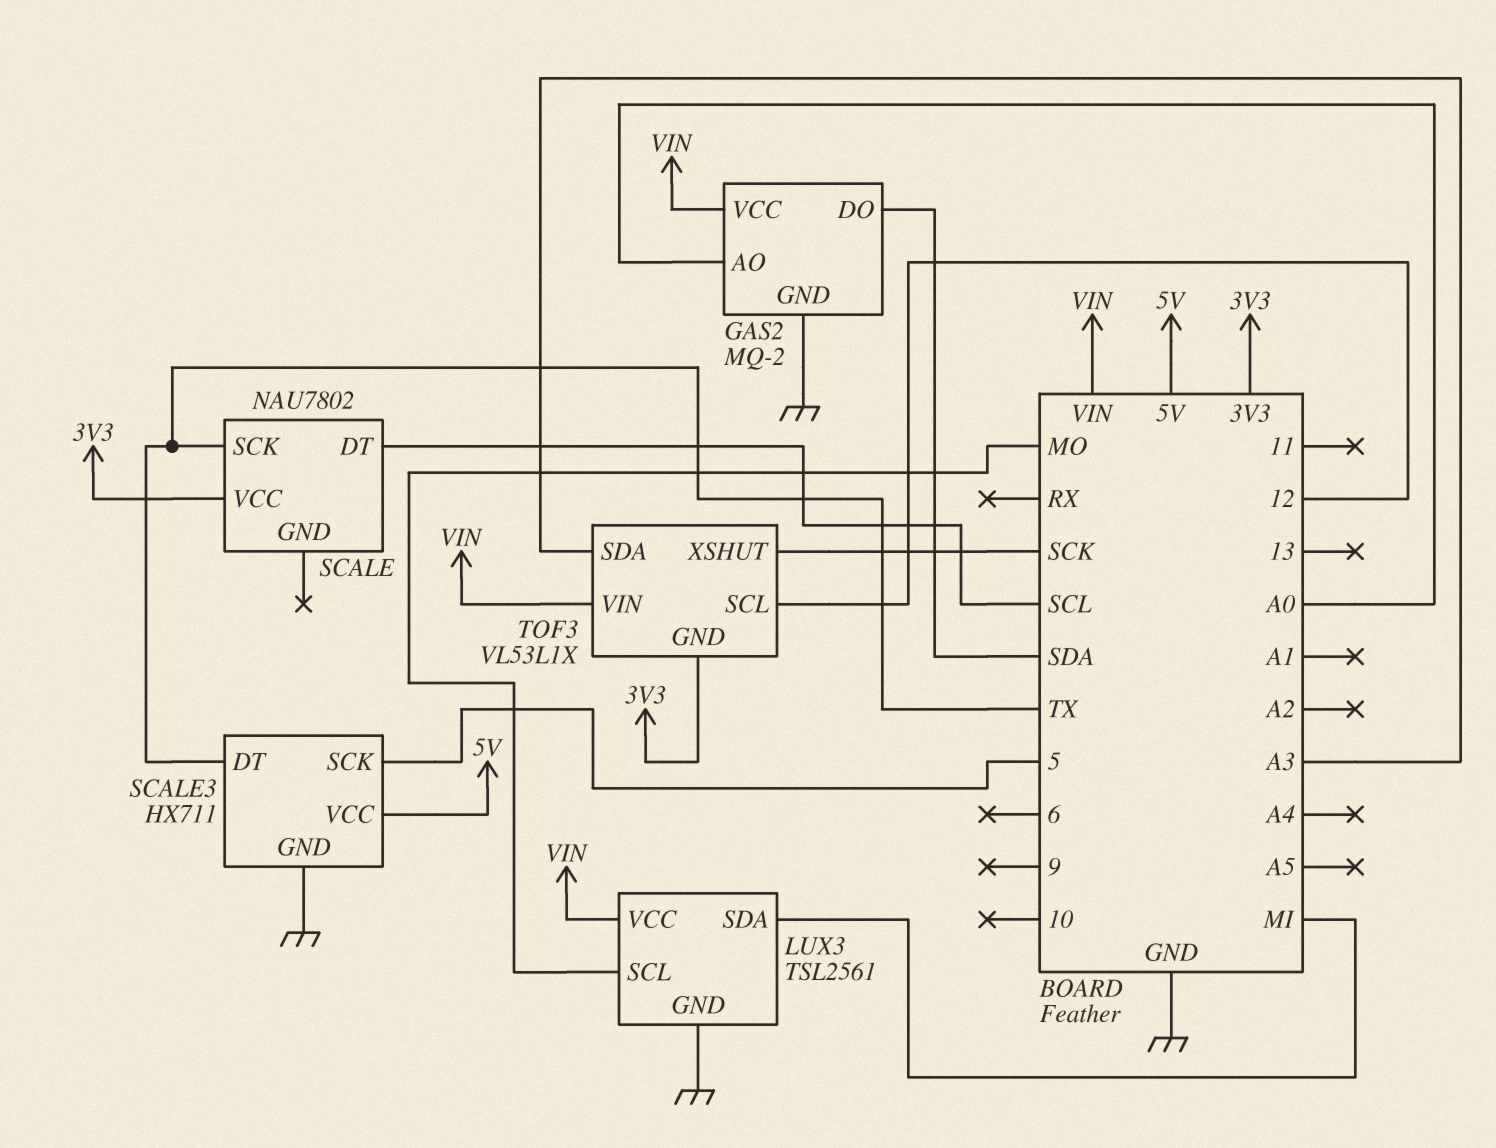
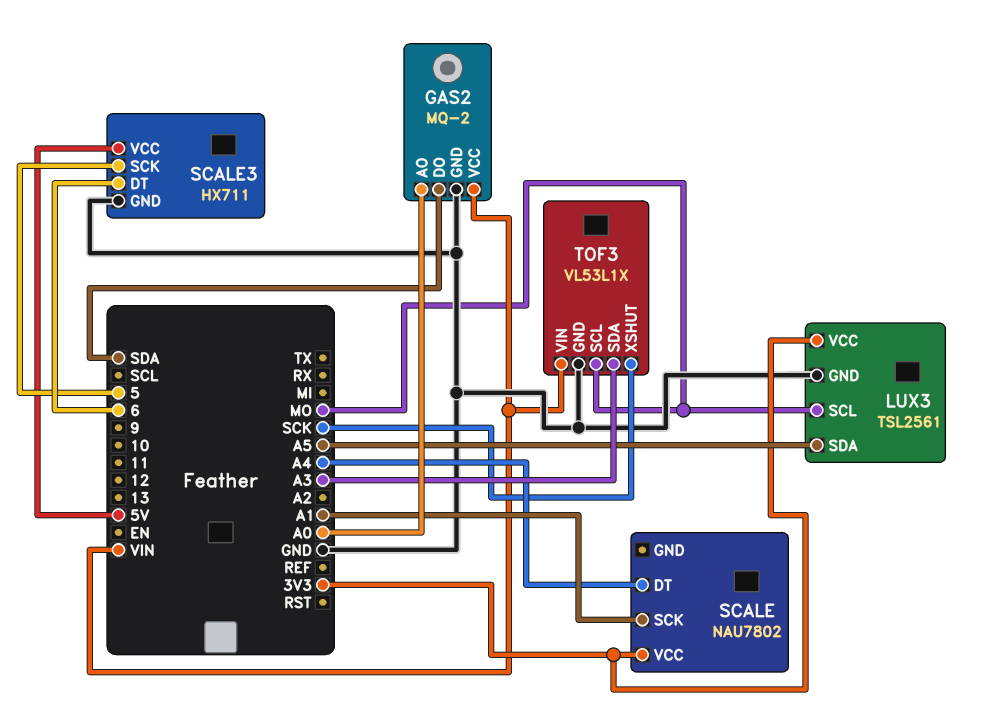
LUX3 pin SDA: MI -> A5
LUX3 pin VCC: VIN -> 3V3
SCALE pin DT: SCL -> A4
SCALE pin SCK: TX -> A1
SCALE3 pin DT: TX -> 6
TOF3 pin GND: 3V3 -> GND
TOF3 pin SCL: 12 -> MO

